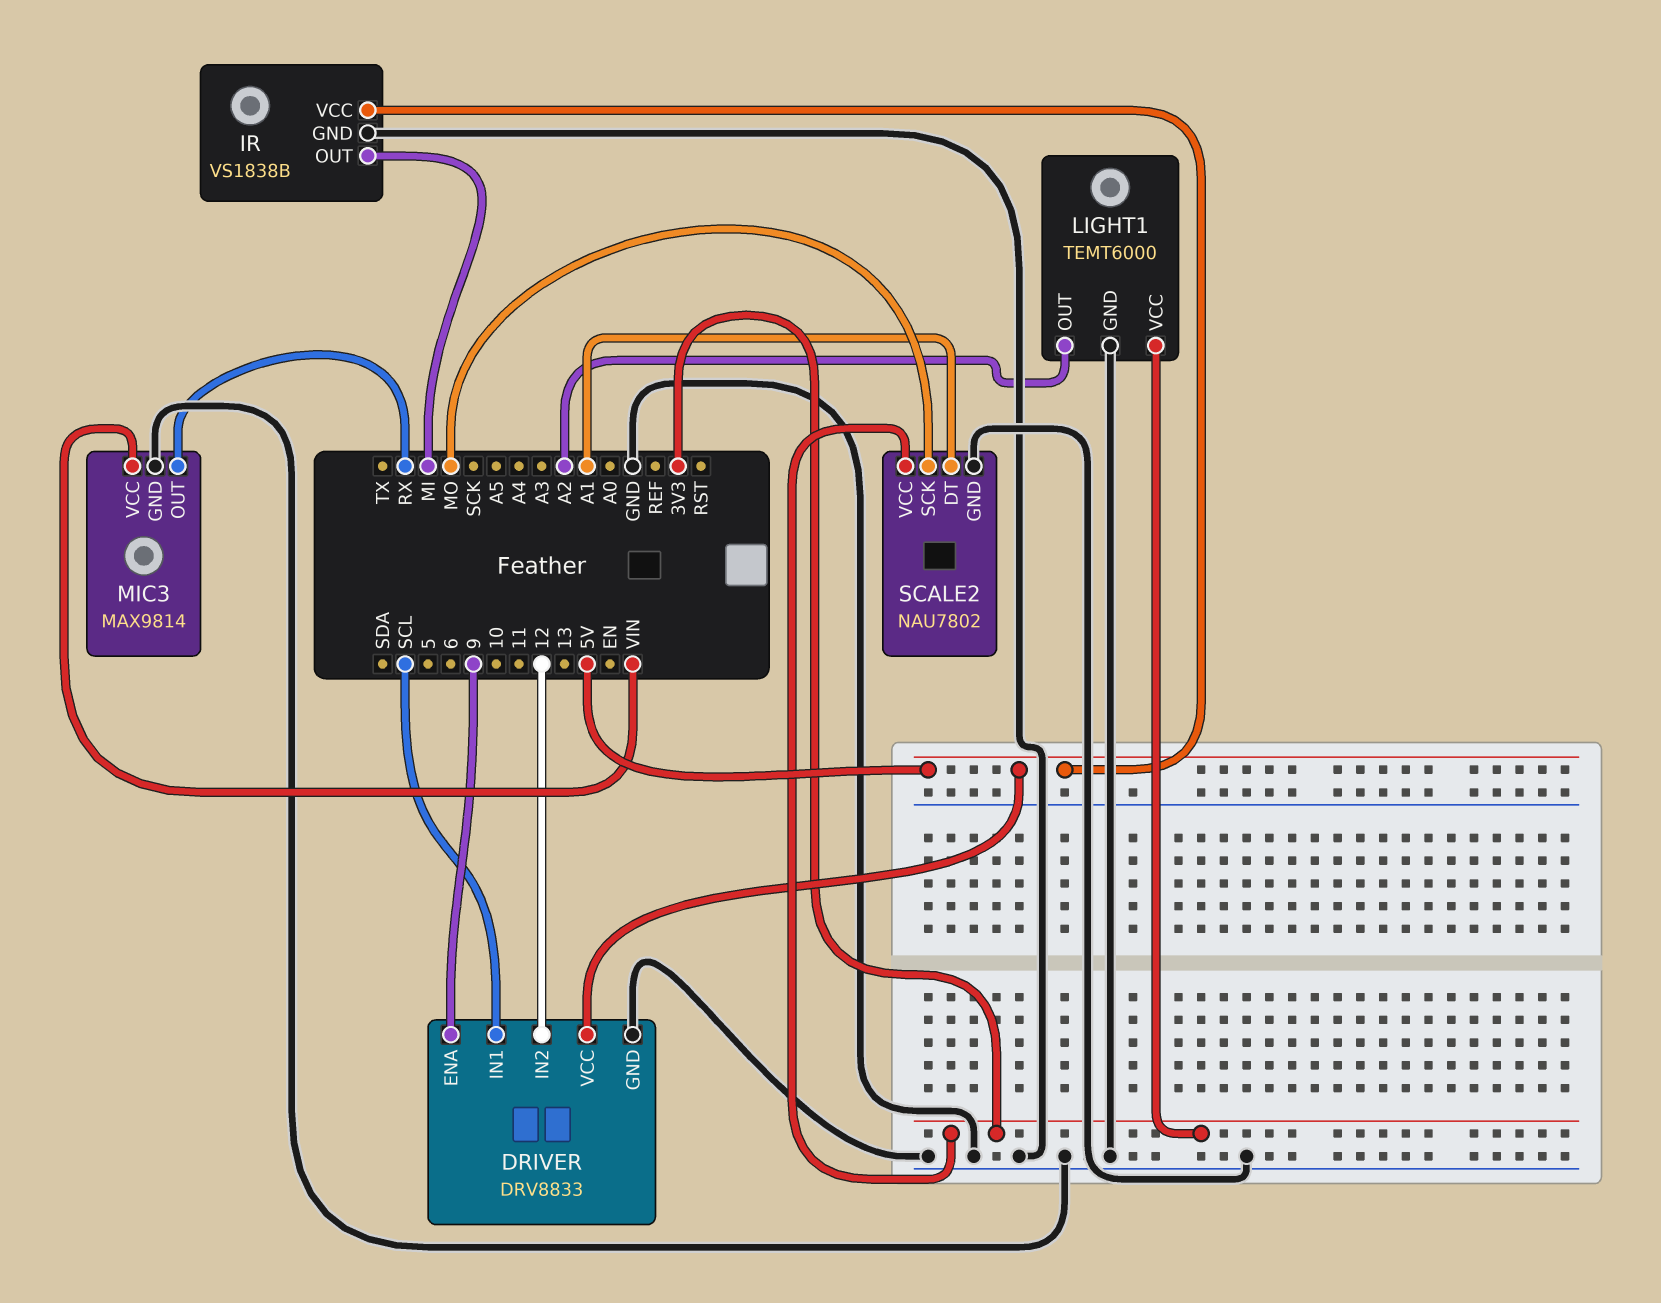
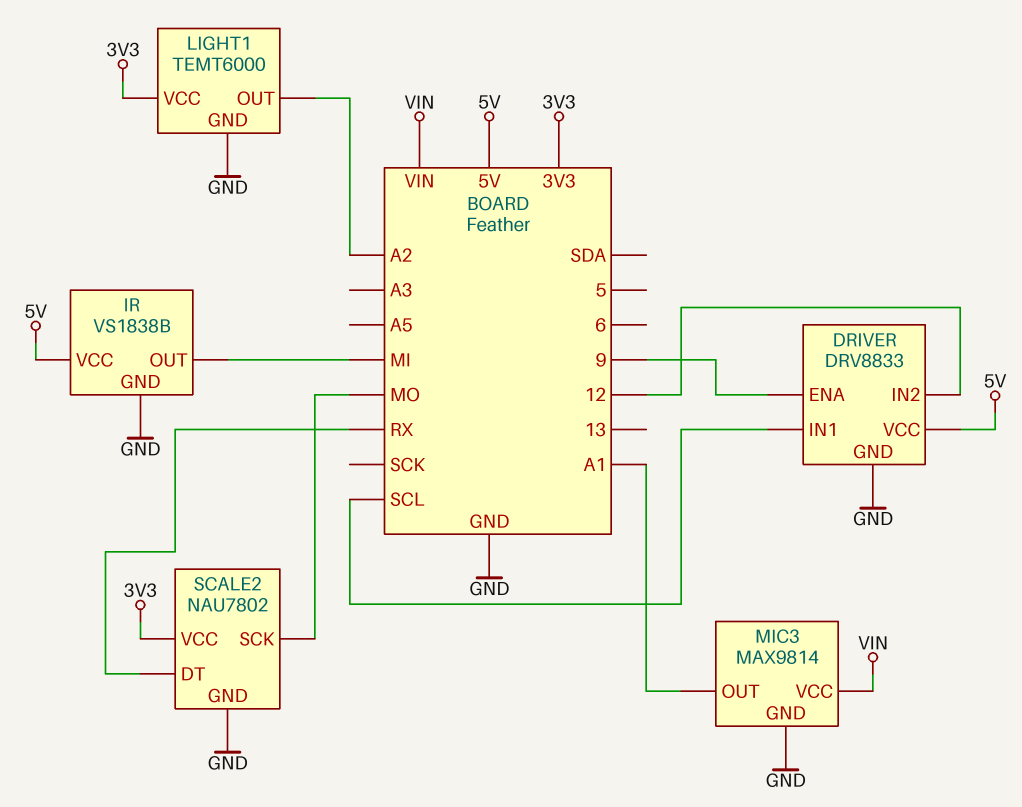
MIC3 pin OUT: RX -> A1
SCALE2 pin DT: A1 -> RX

